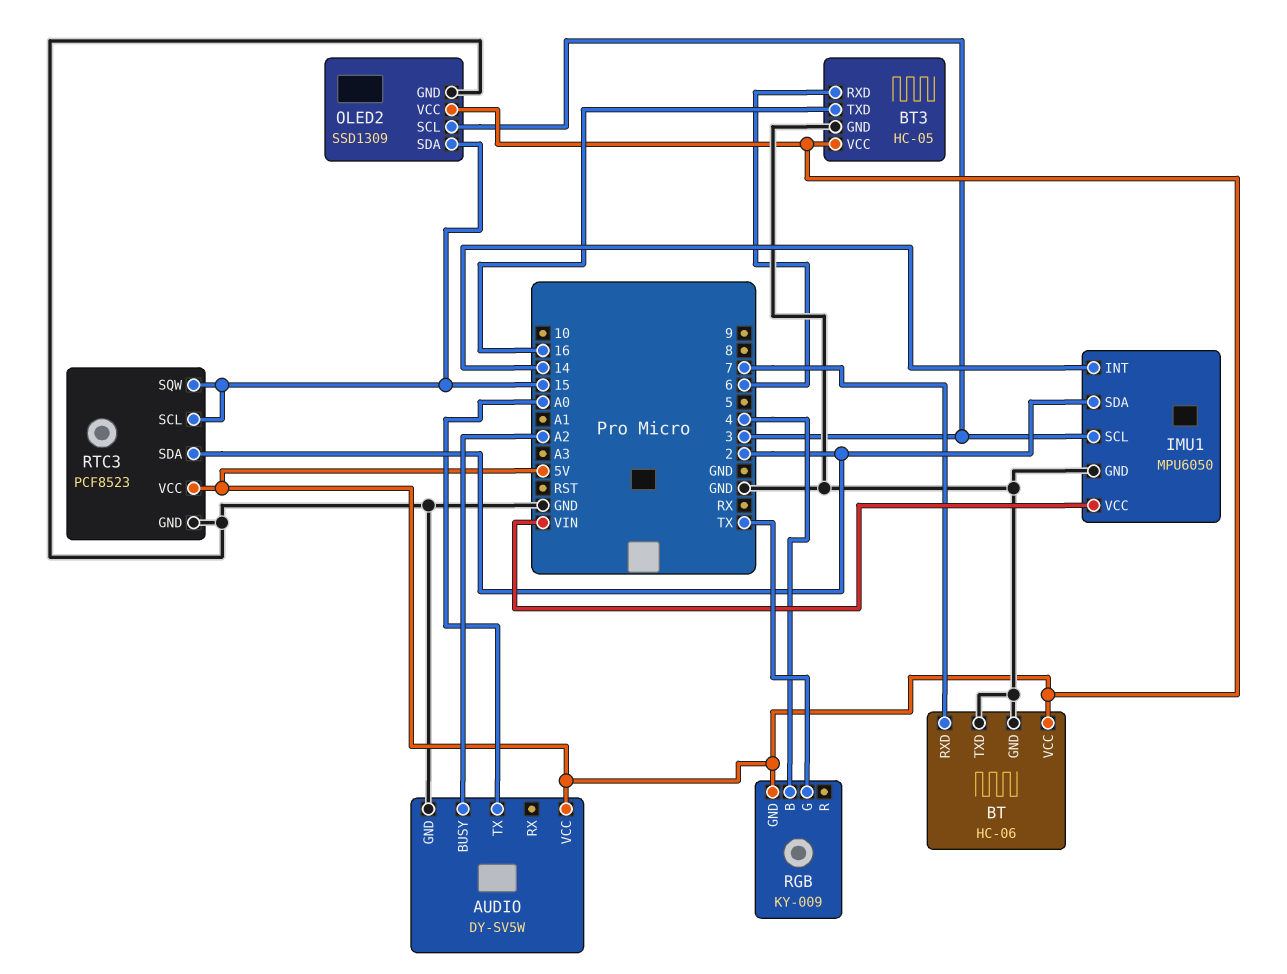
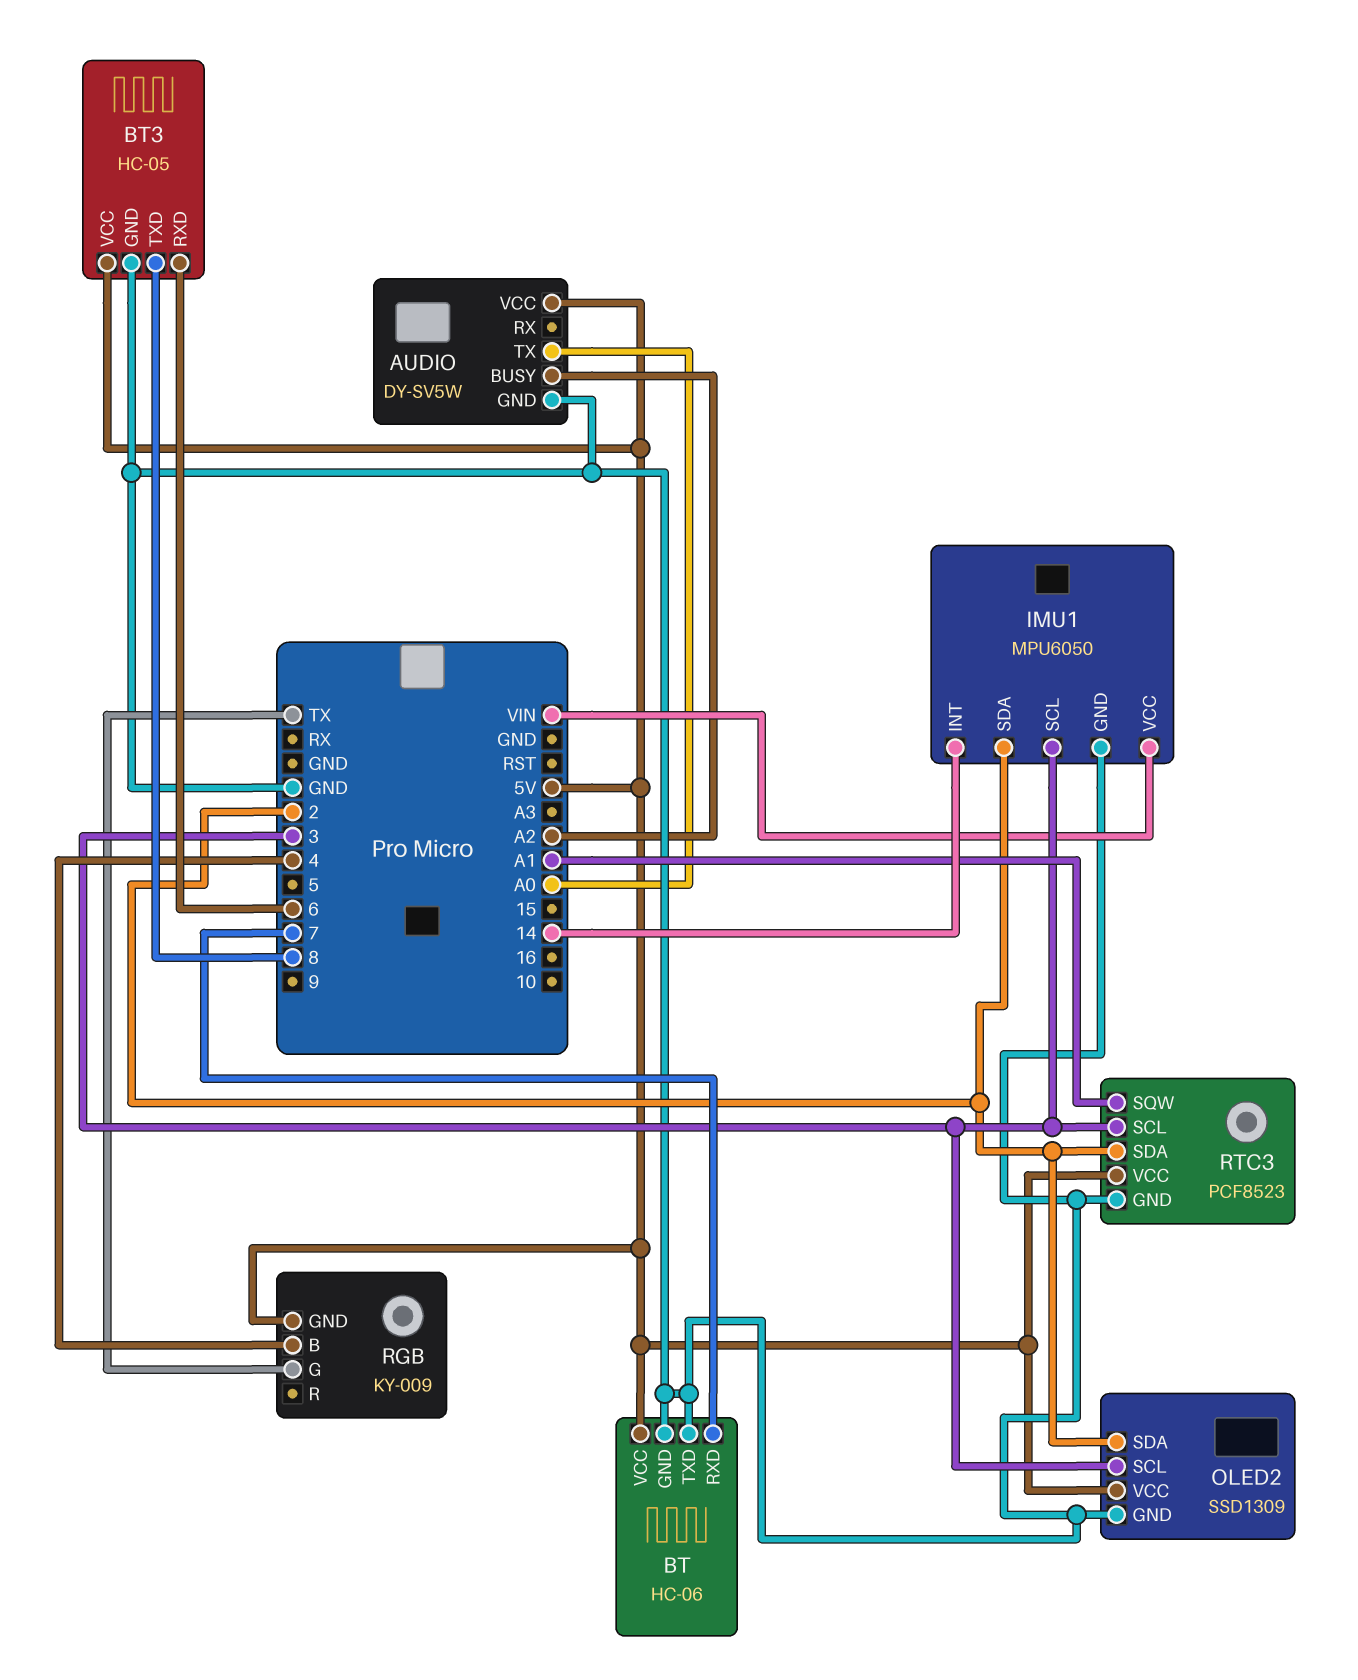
BT3 pin TXD: 16 -> 8
OLED2 pin SDA: 15 -> 2
RTC3 pin SCL: 15 -> 3
RTC3 pin SQW: 15 -> A1

